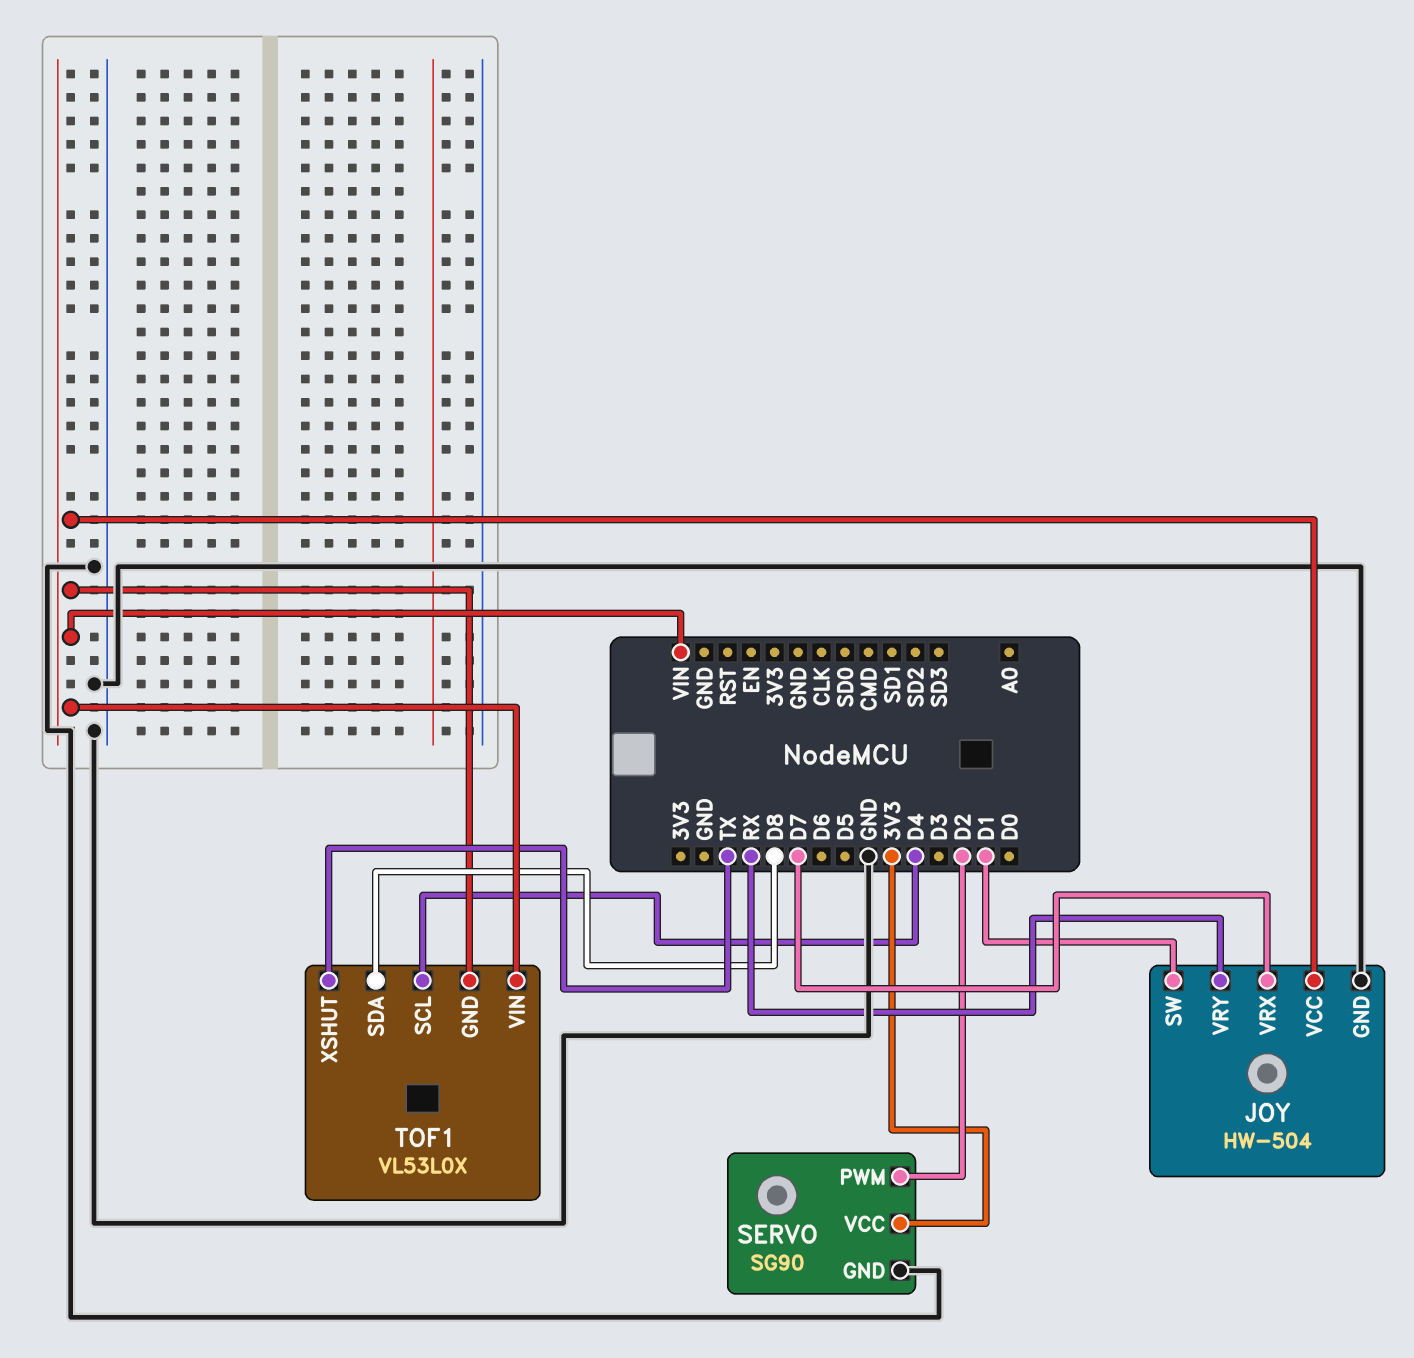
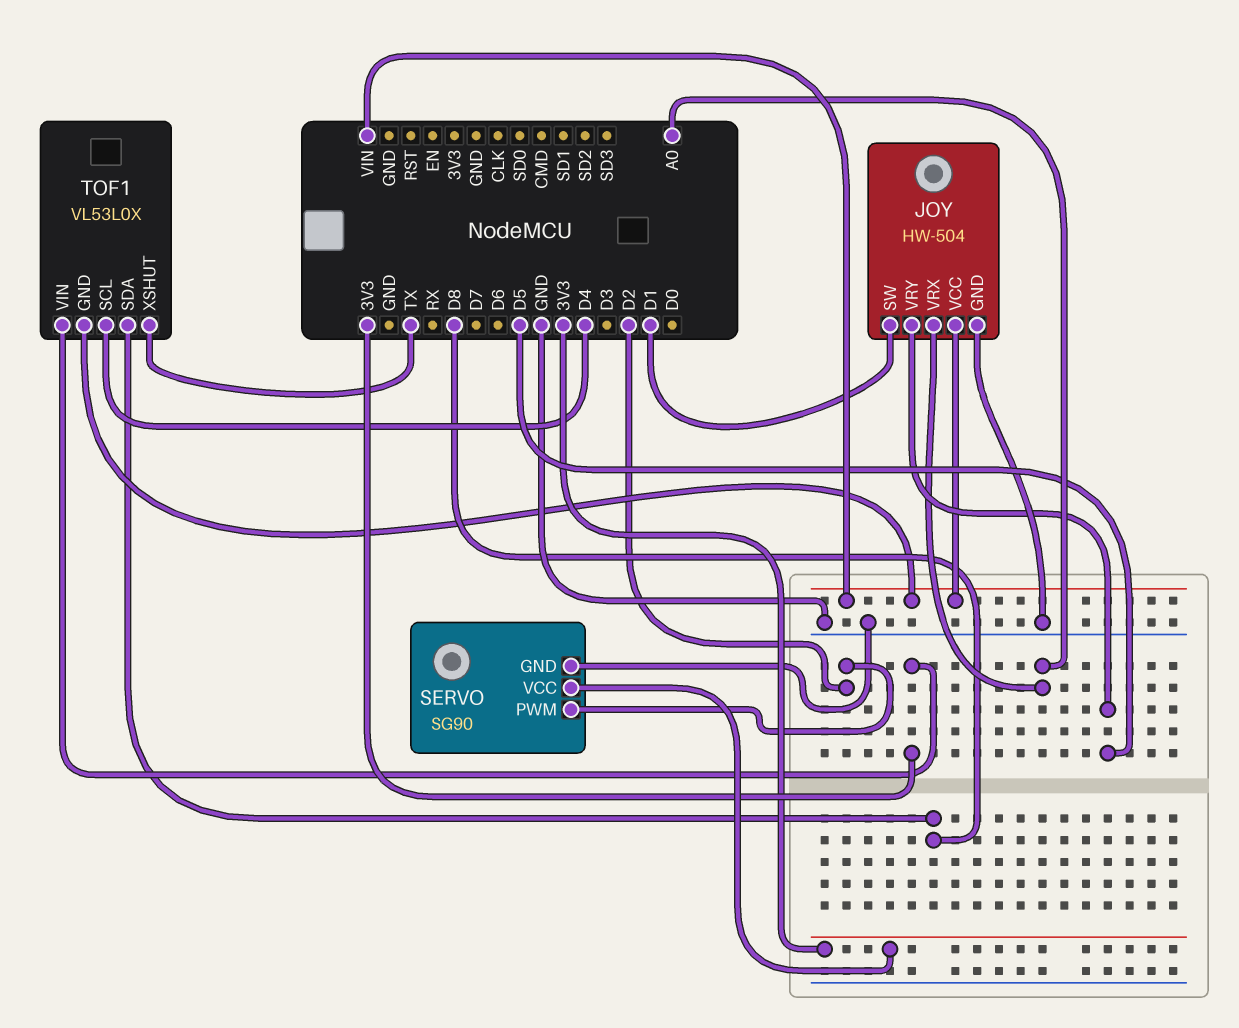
JOY pin VRX: D7 -> A0
JOY pin VRY: RX -> D5
TOF1 pin VIN: VIN -> 3V3

